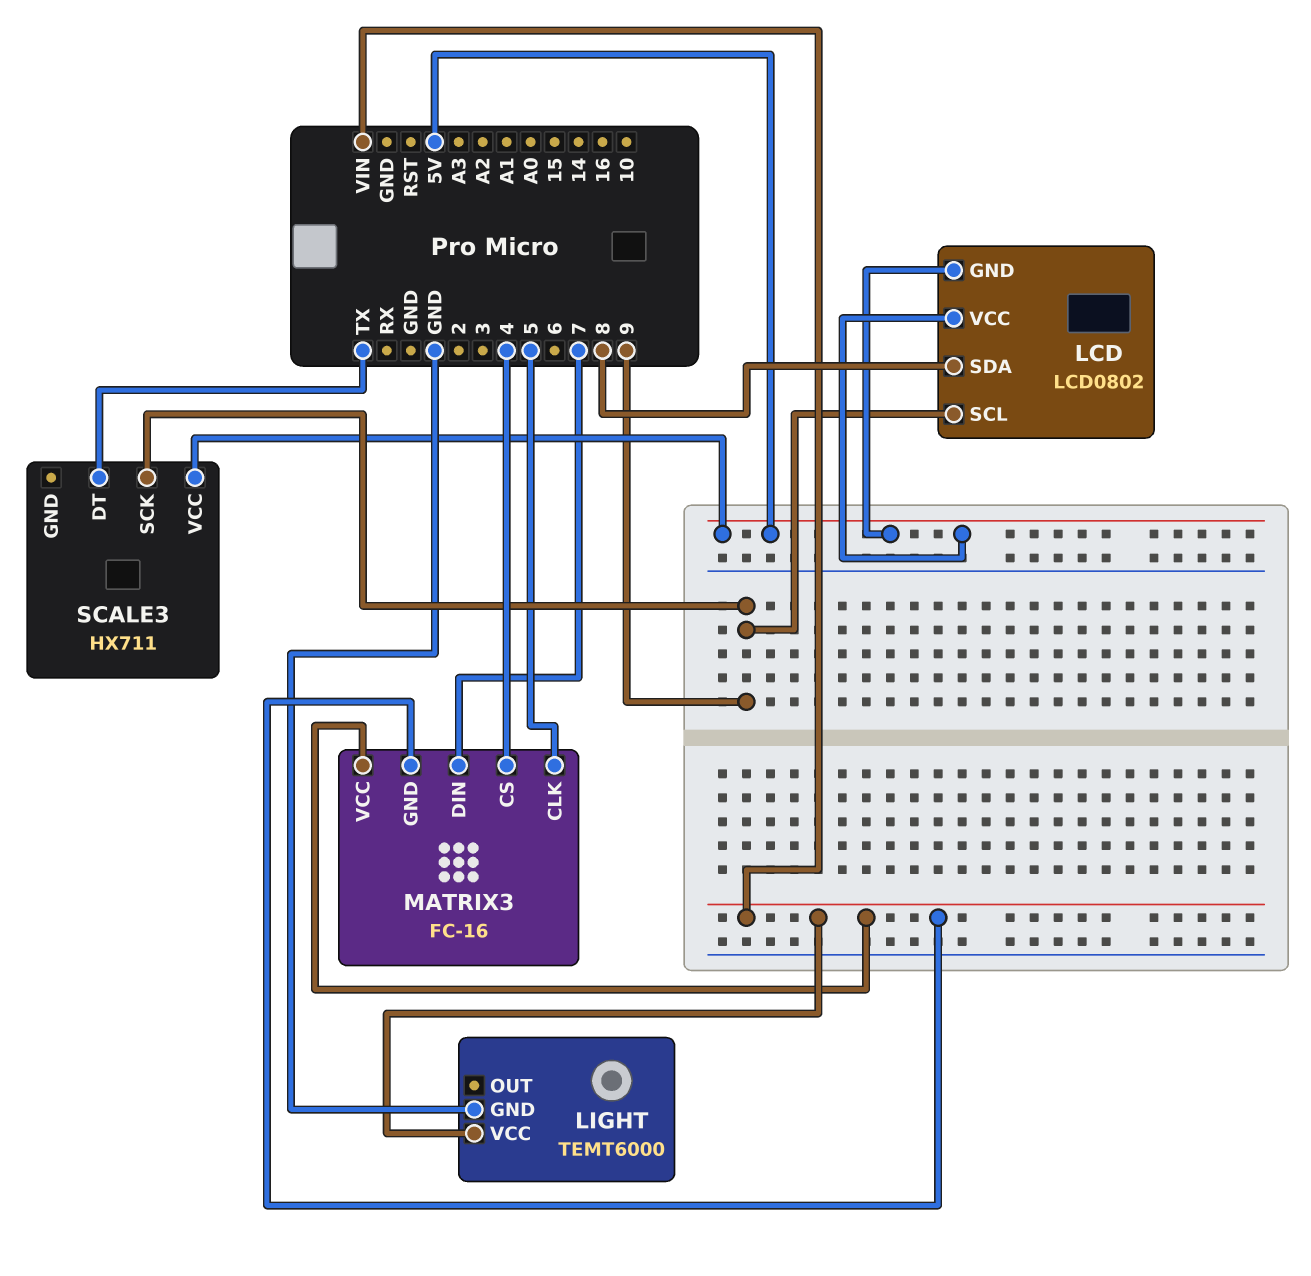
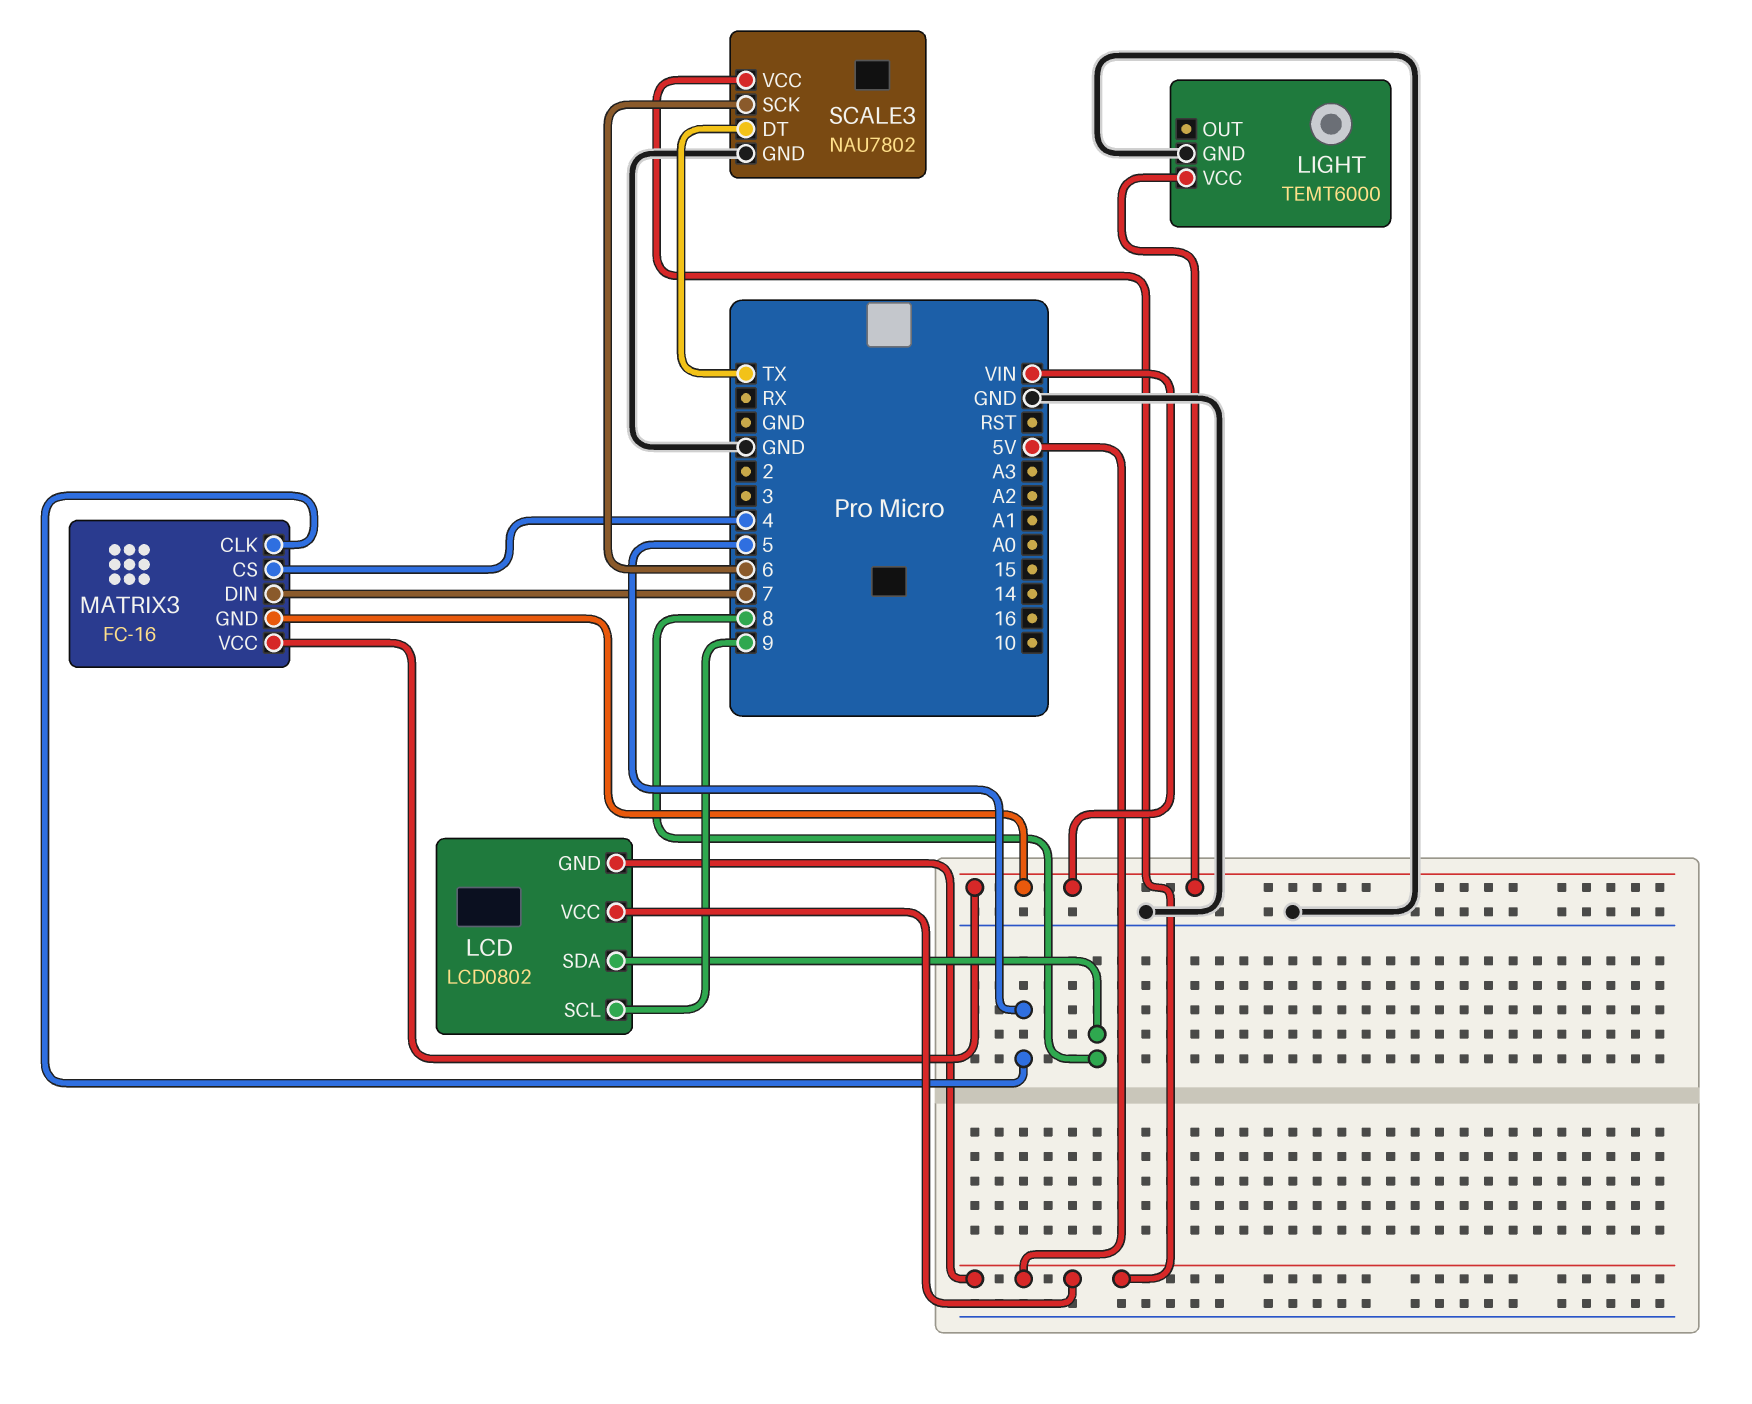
SCALE3: HX711 -> NAU7802
SCALE3 pin GND: none -> GND
SCALE3 pin SCK: 9 -> 6

